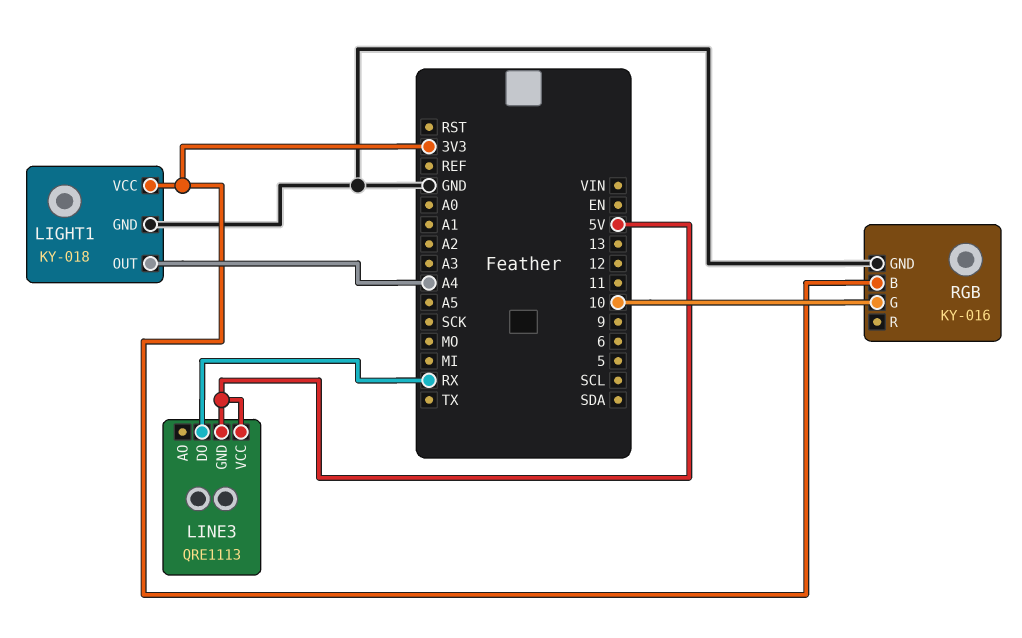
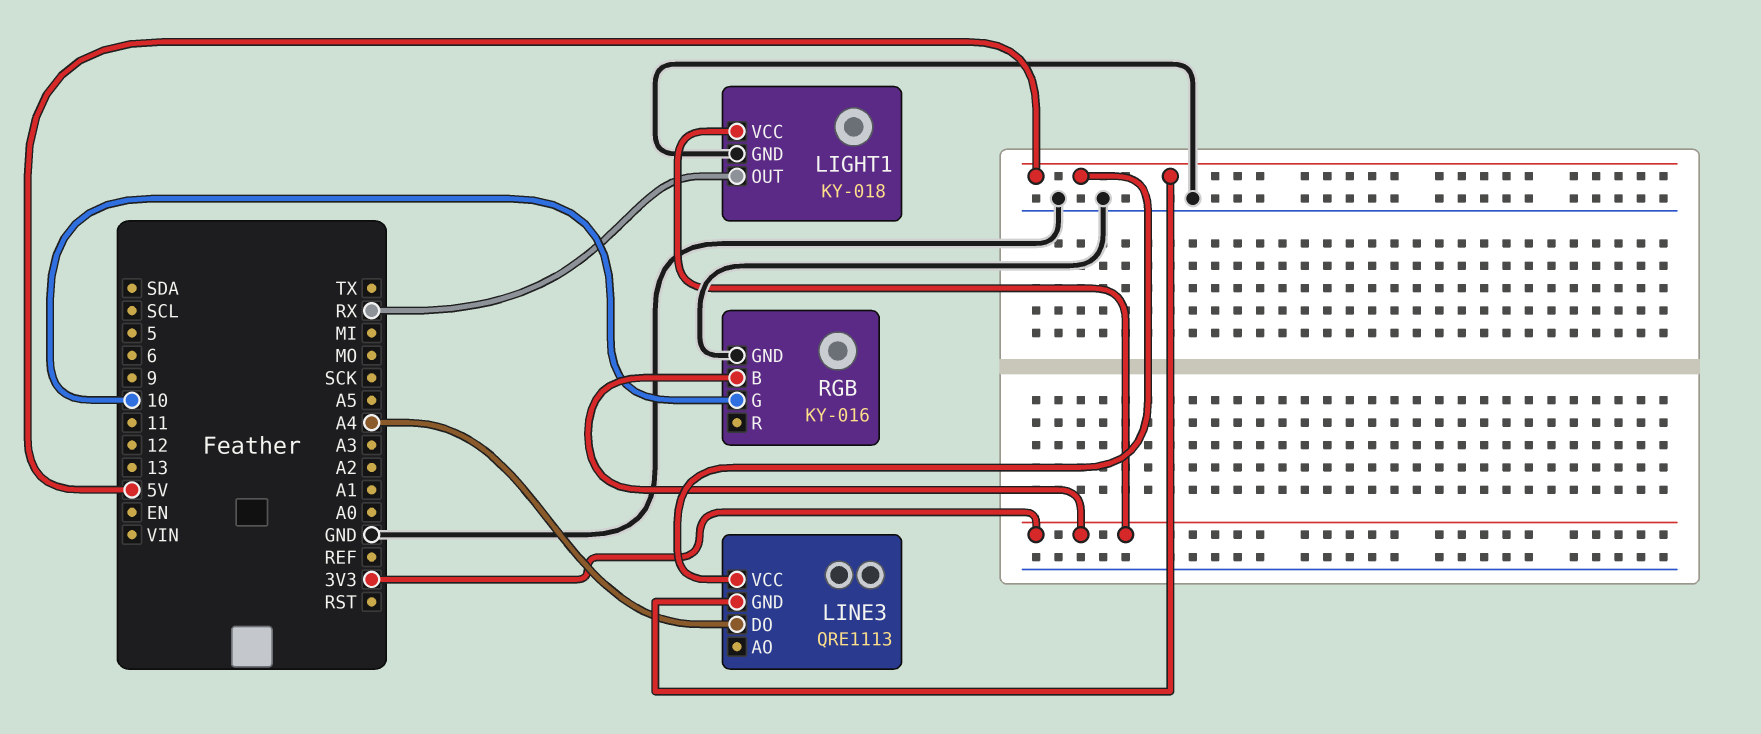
LIGHT1 pin OUT: A4 -> RX
LINE3 pin DO: RX -> A4

